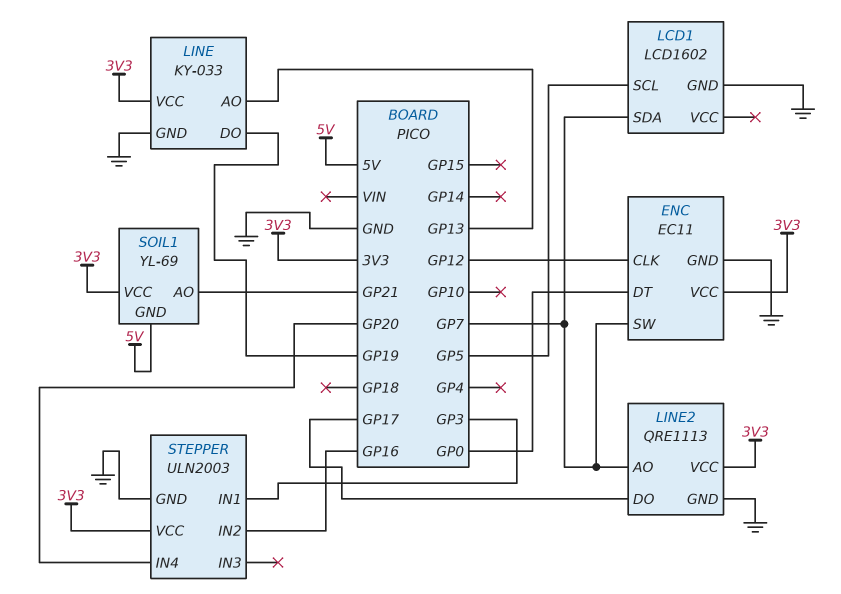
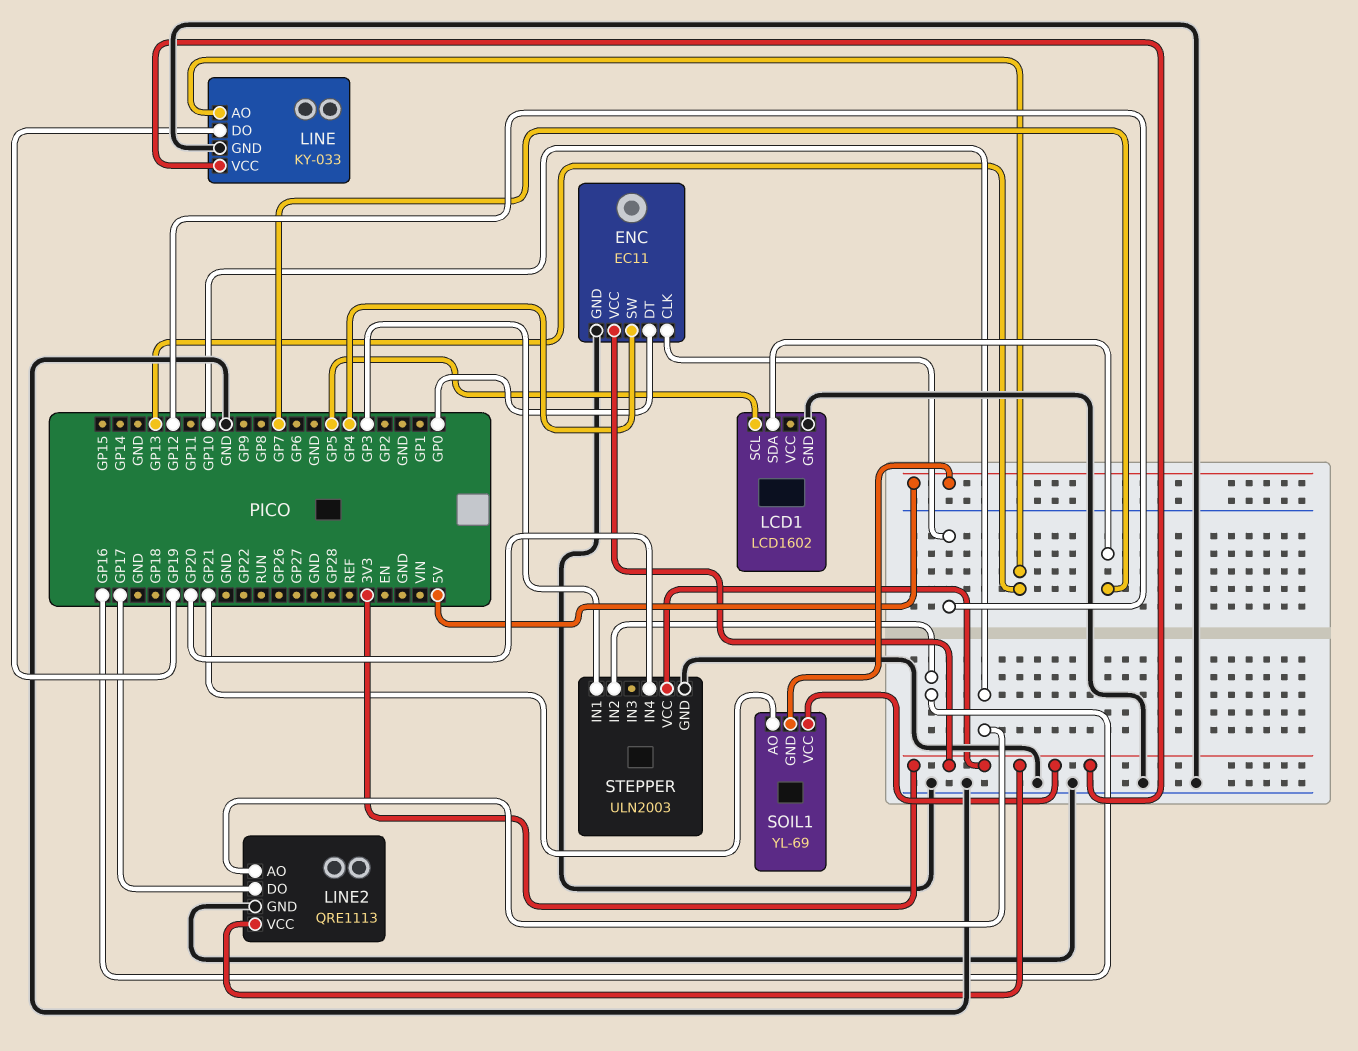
ENC pin SW: GP7 -> GP4
LINE2 pin AO: GP7 -> GP10

